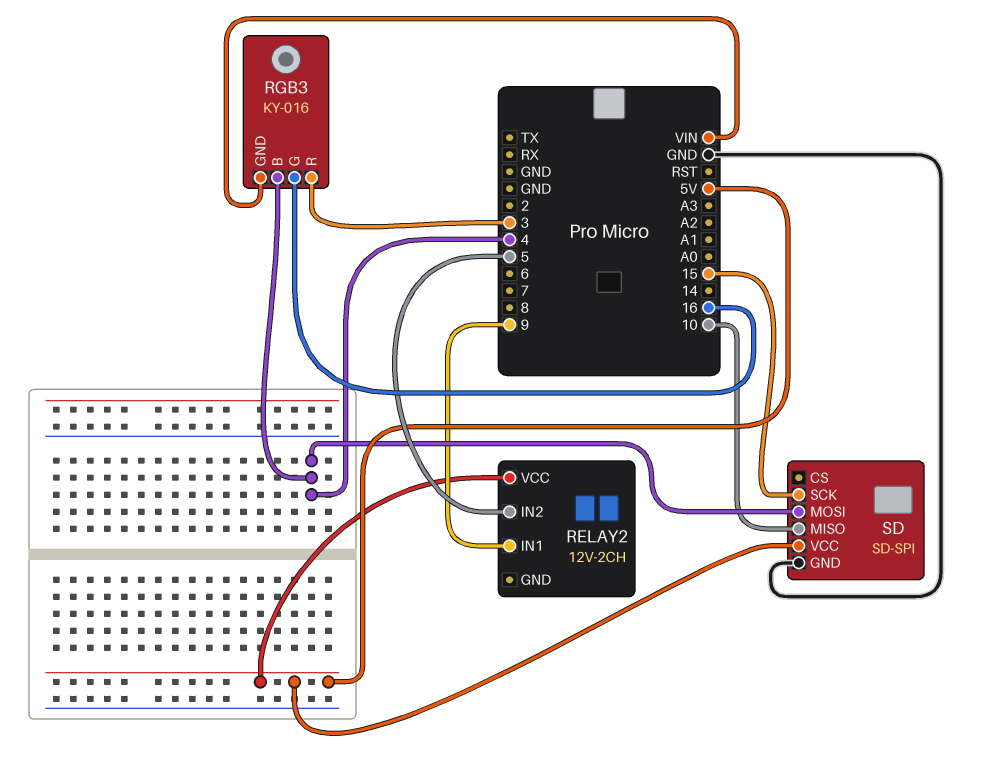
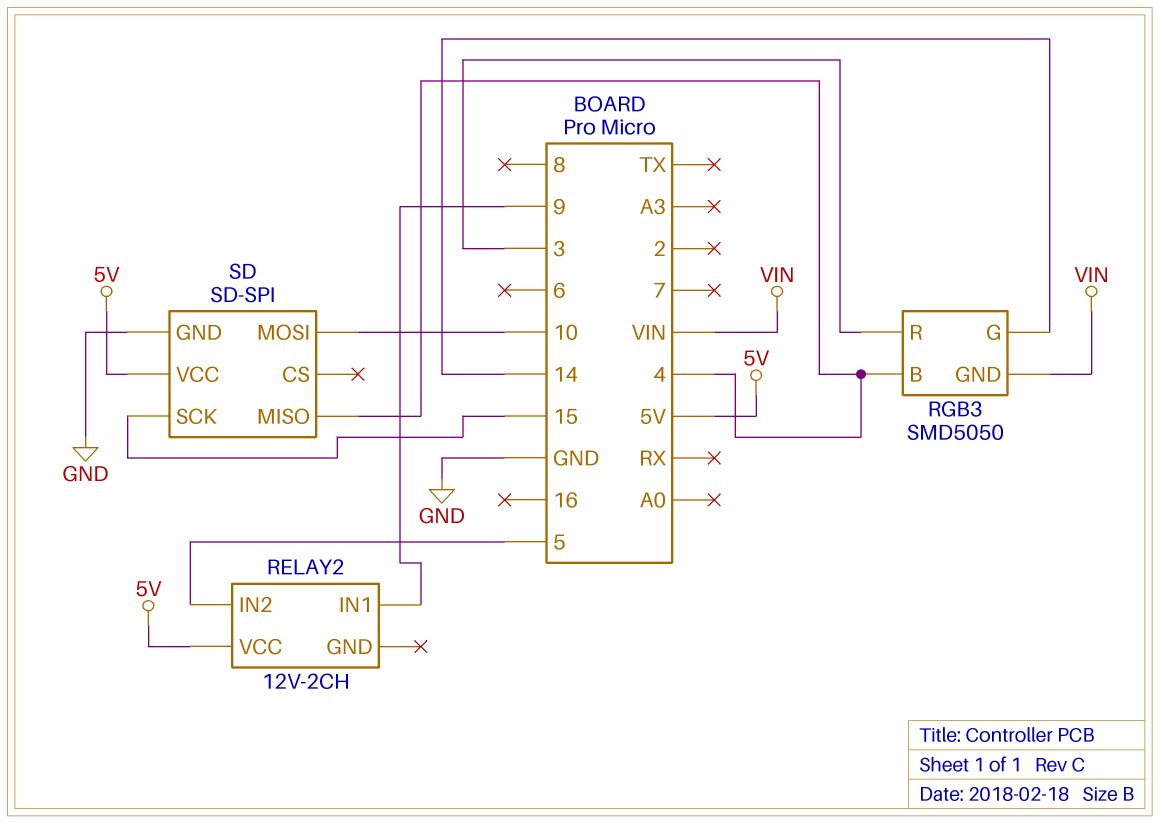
RGB3: KY-016 -> SMD5050
RGB3 pin G: 16 -> 14
SD pin MISO: 10 -> 4
SD pin MOSI: 4 -> 10

